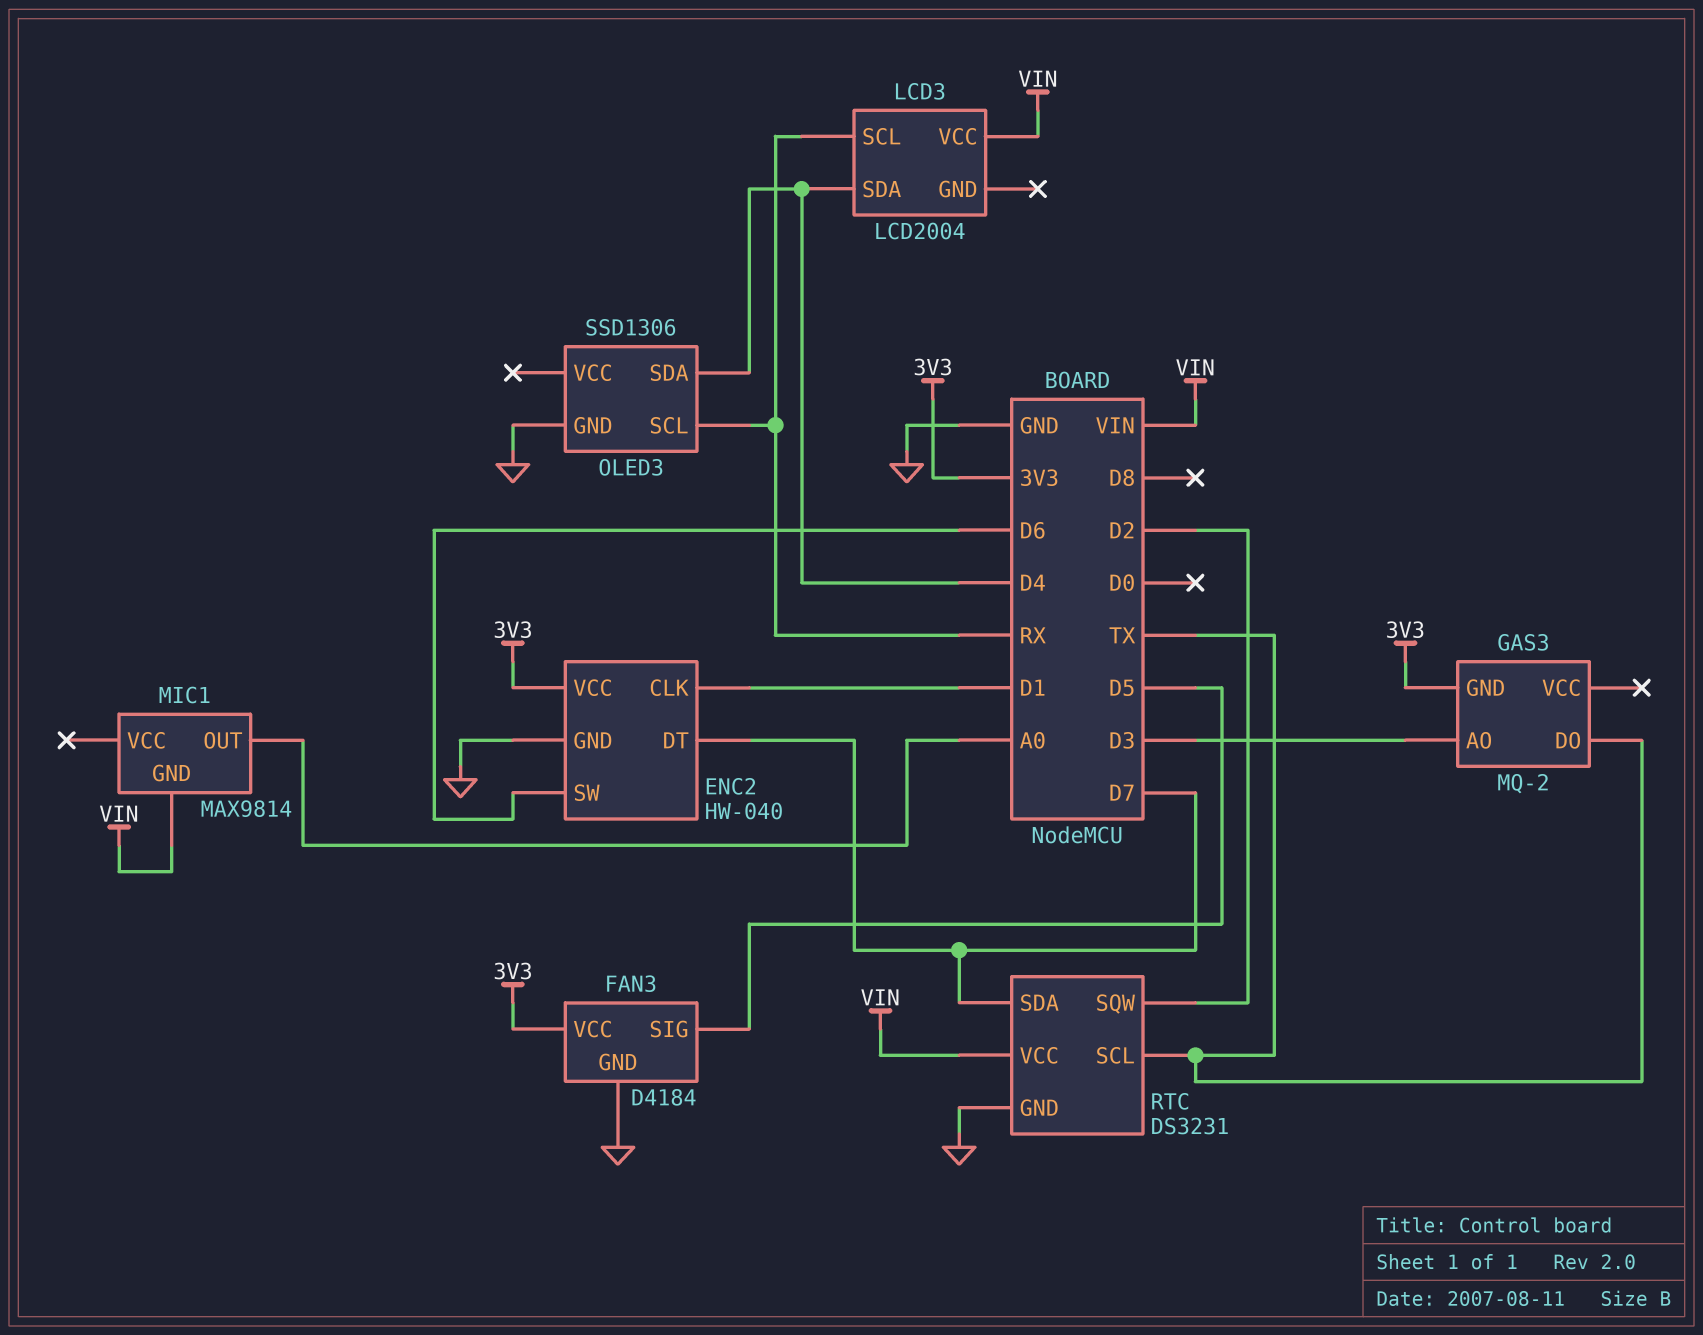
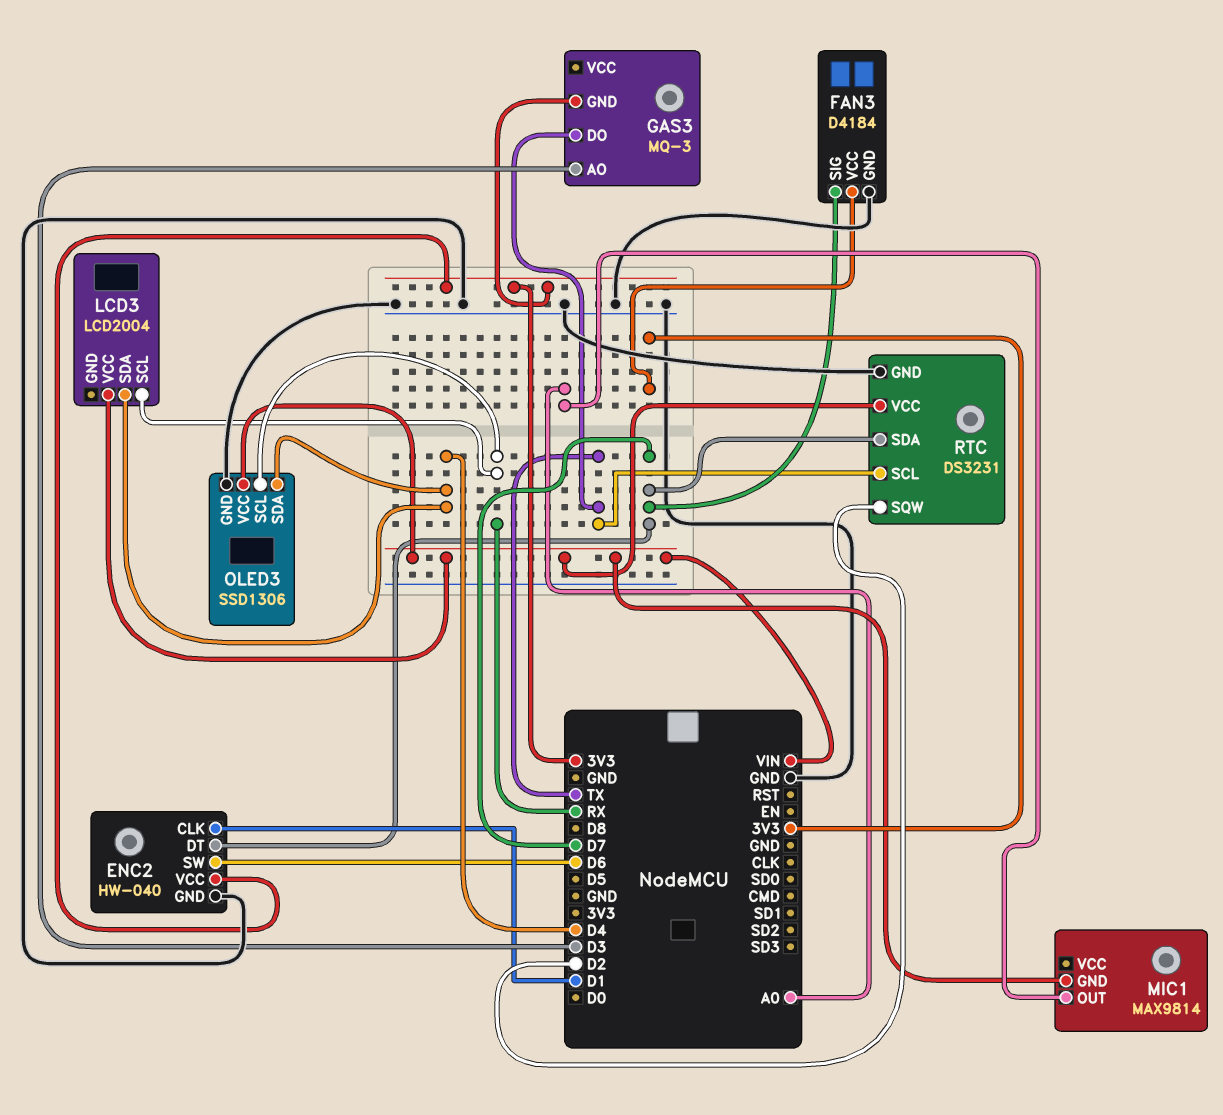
FAN3 pin SIG: D5 -> D7
GAS3: MQ-2 -> MQ-3
OLED3 pin VCC: none -> VIN

